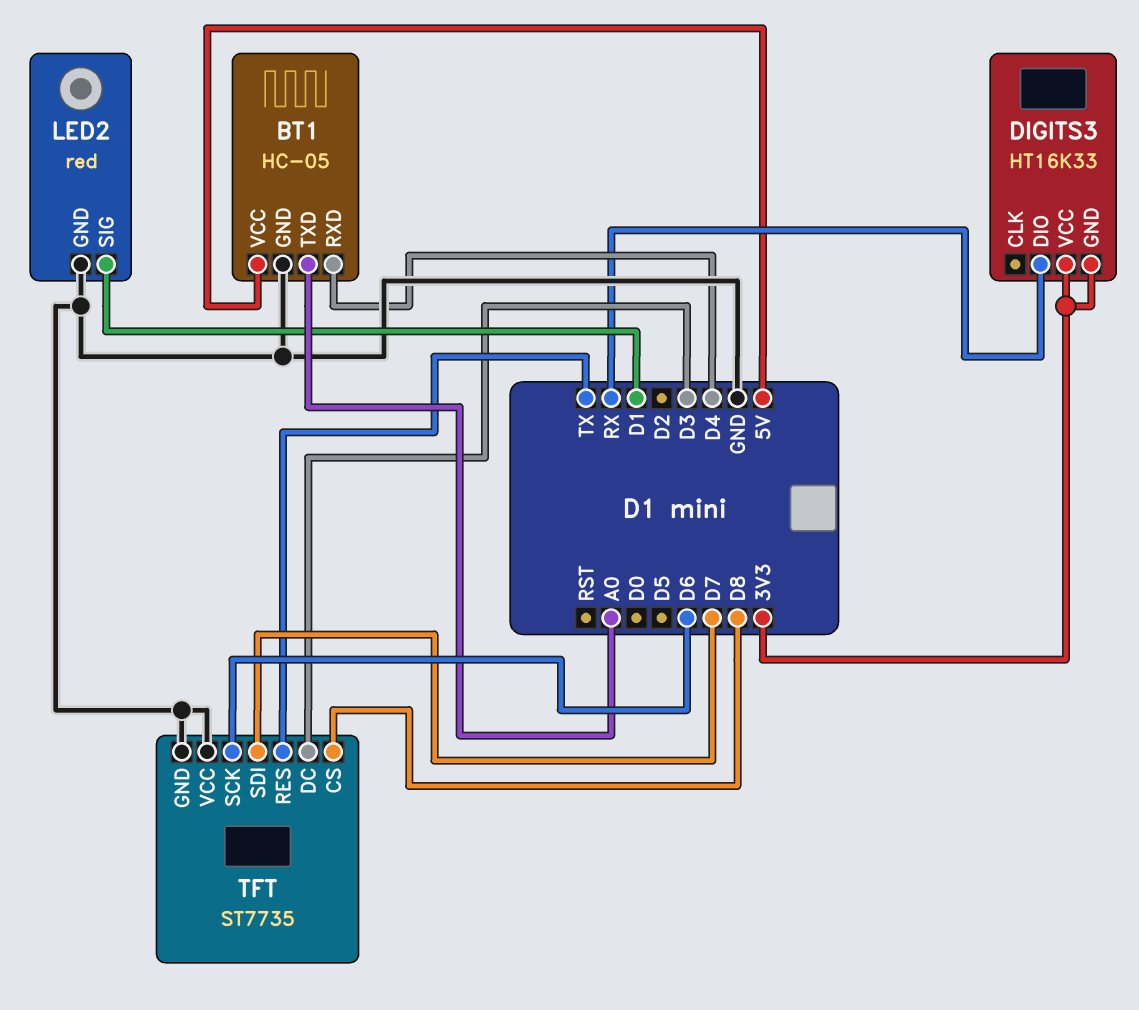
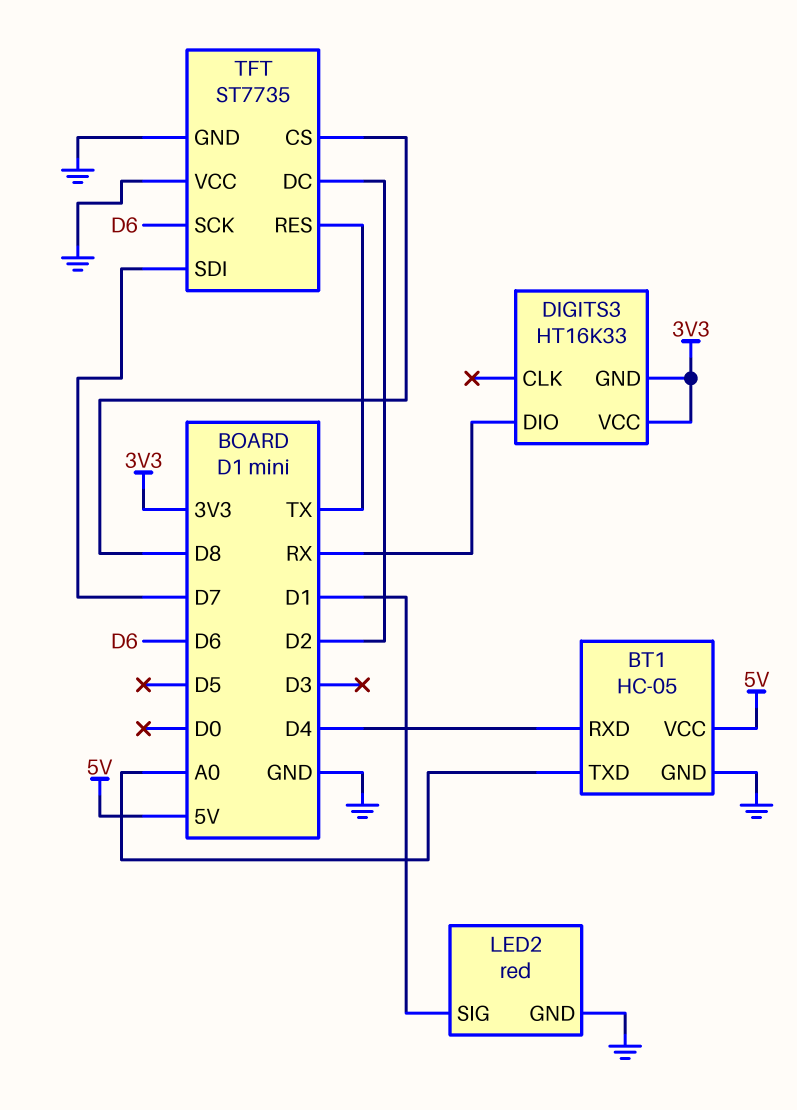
TFT pin DC: D3 -> D2

